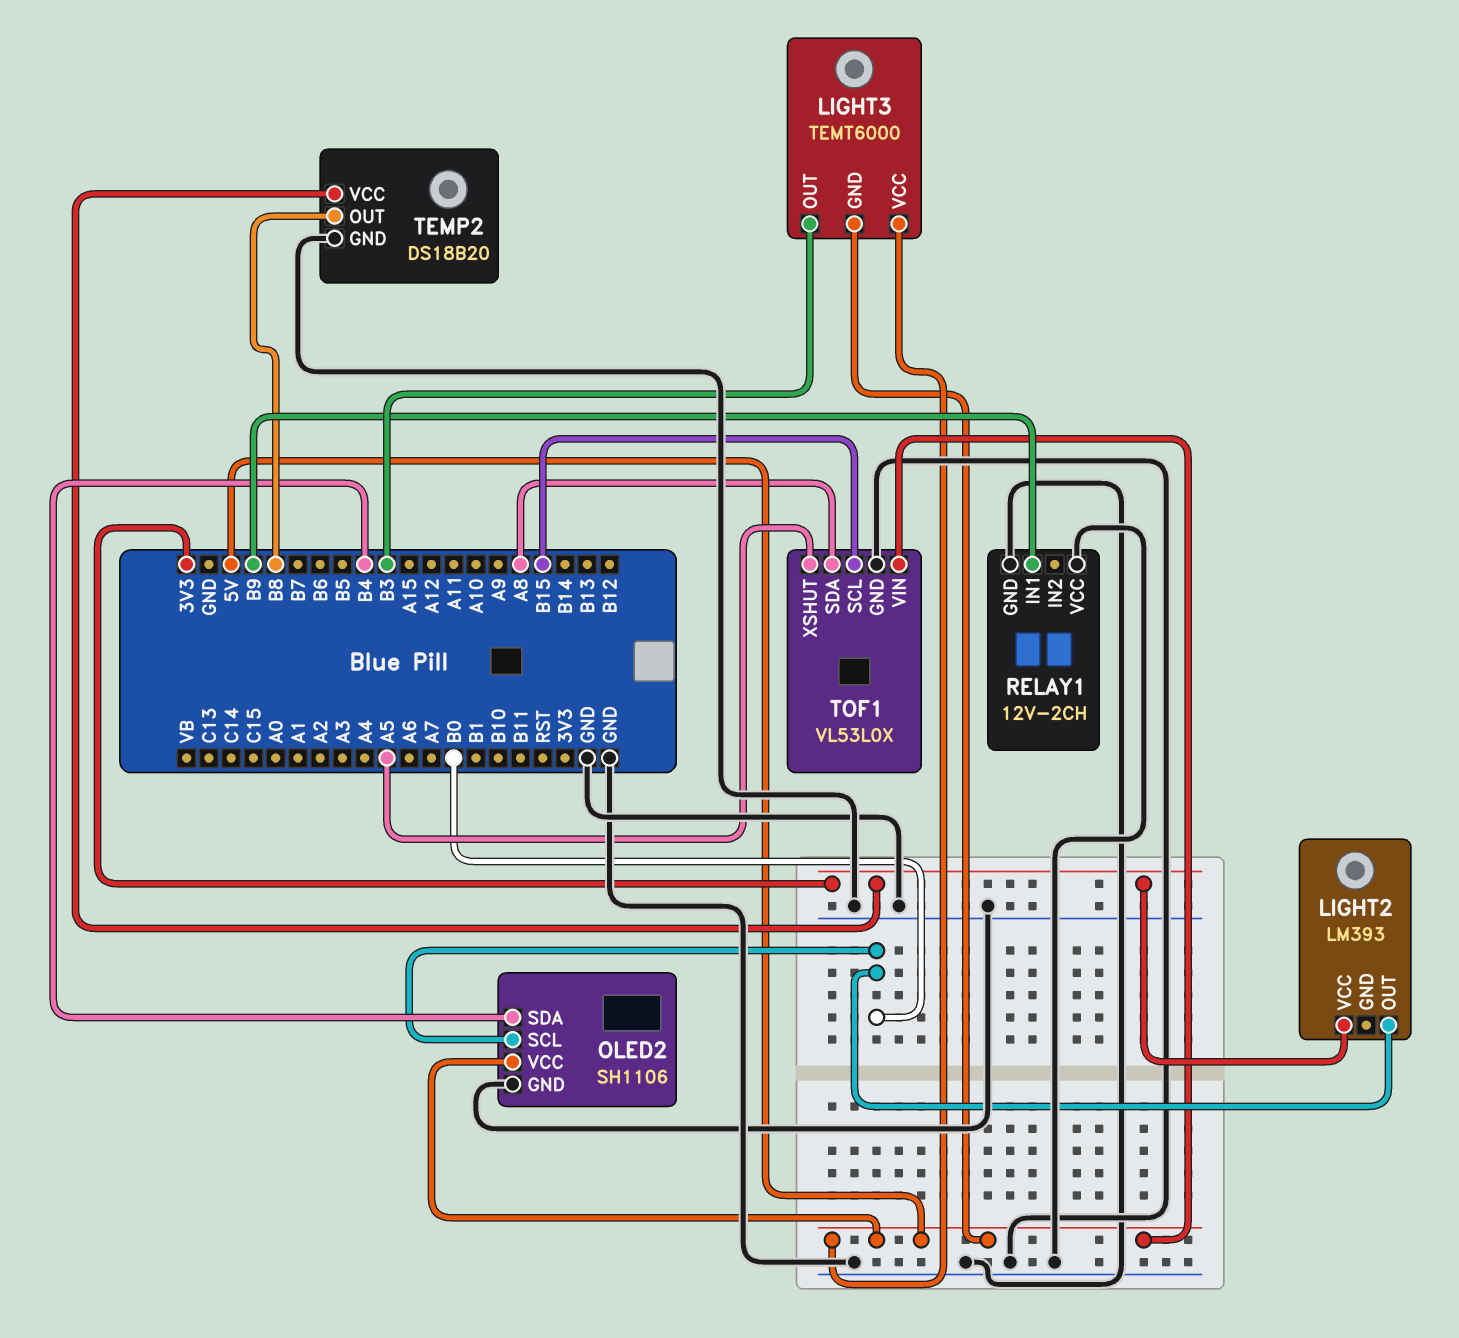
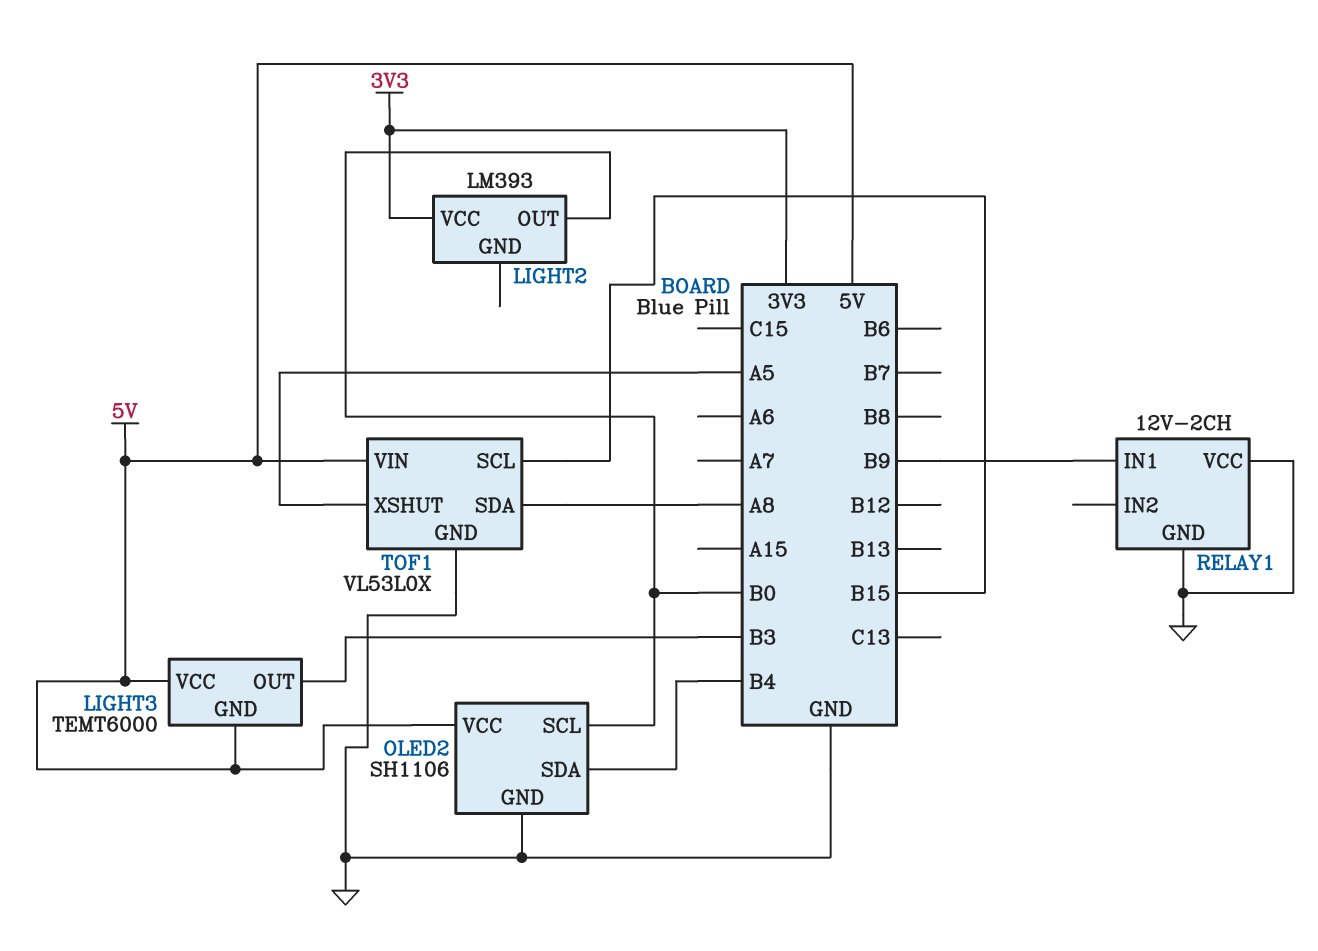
TEMP2: DS18B20 -> none
TEMP2 pin GND: GND -> none
TEMP2 pin OUT: B8 -> none
TEMP2 pin VCC: 3V3 -> none

